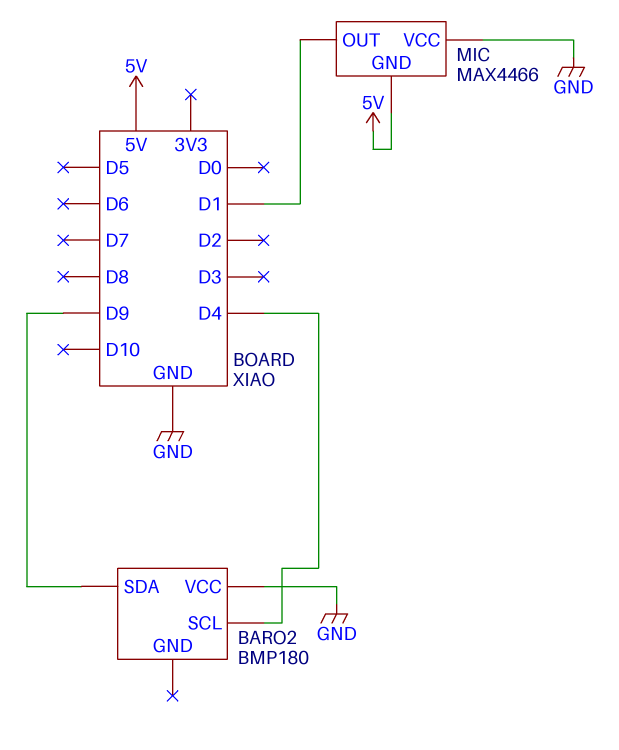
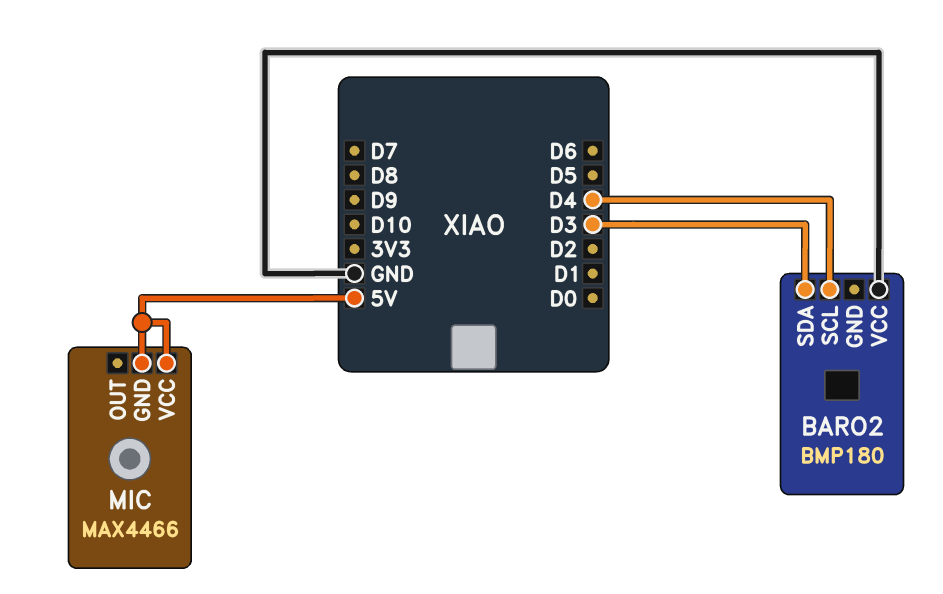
BARO2 pin SDA: D9 -> D3
MIC pin OUT: D1 -> none
MIC pin VCC: GND -> 5V

